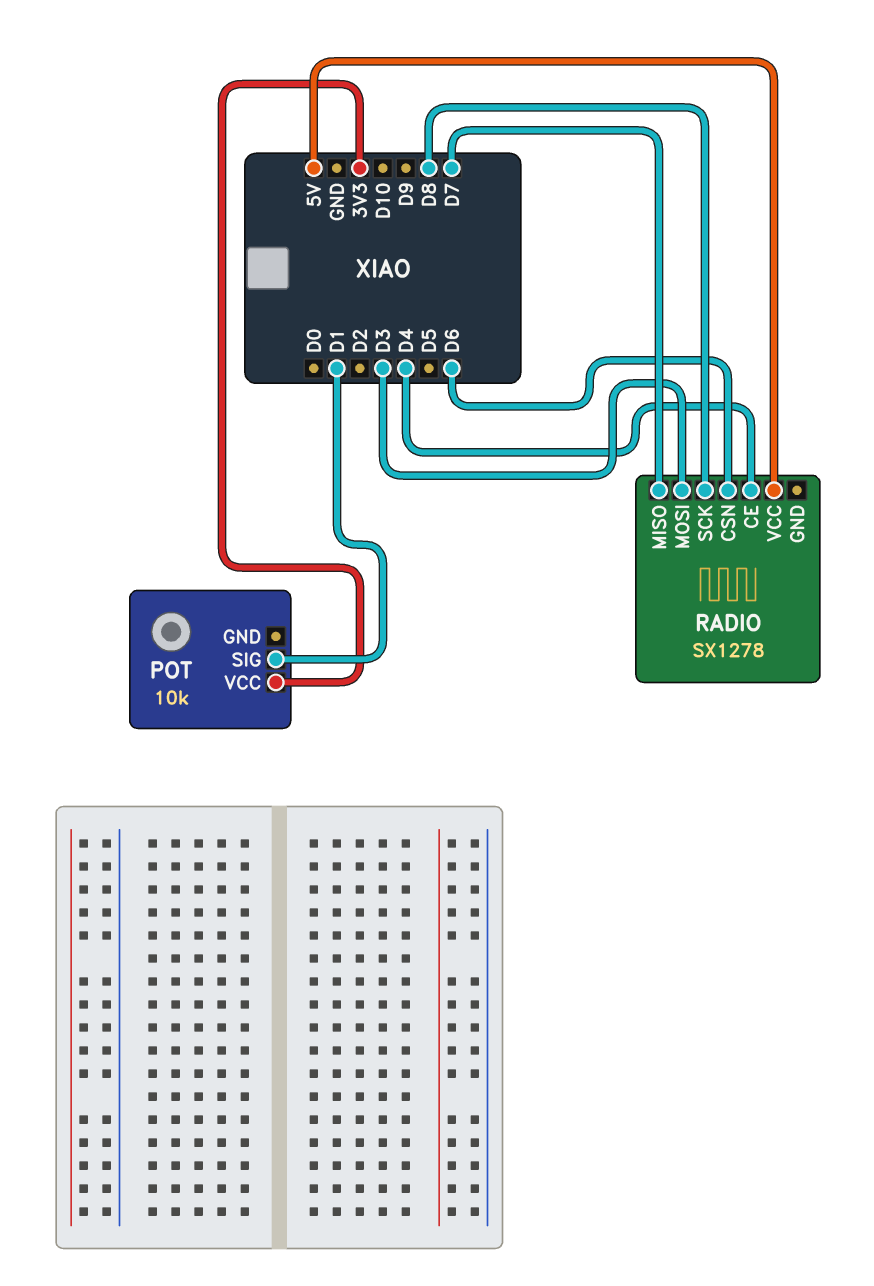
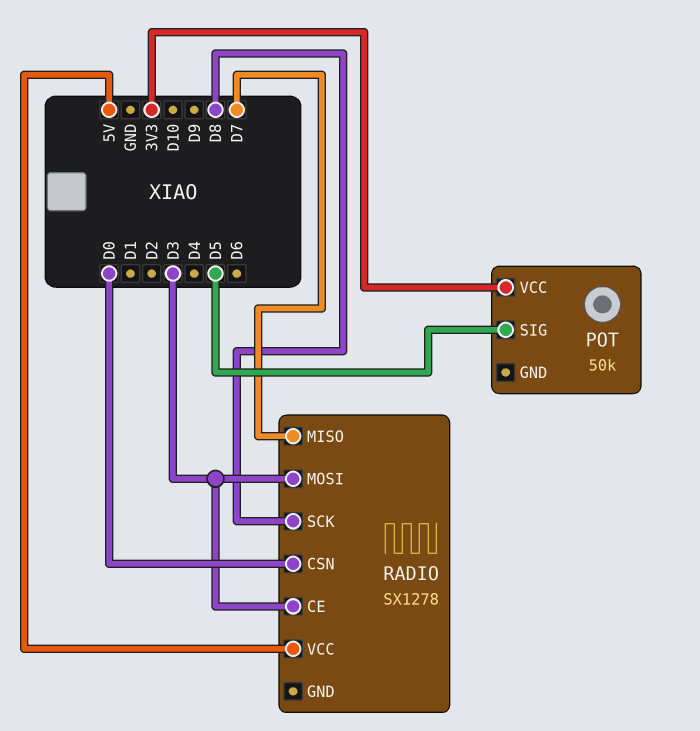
POT: 10k -> 50k
POT pin SIG: D1 -> D5
RADIO pin CE: D4 -> D3
RADIO pin CSN: D6 -> D0

